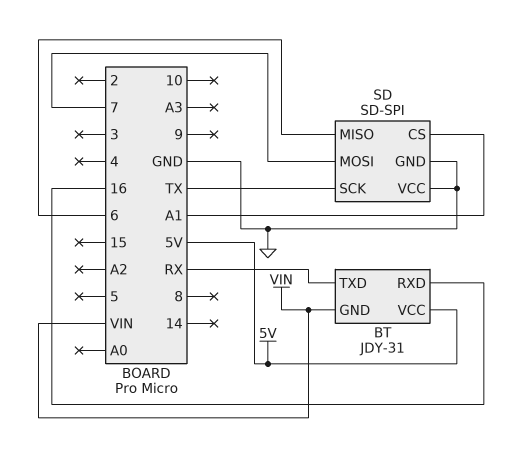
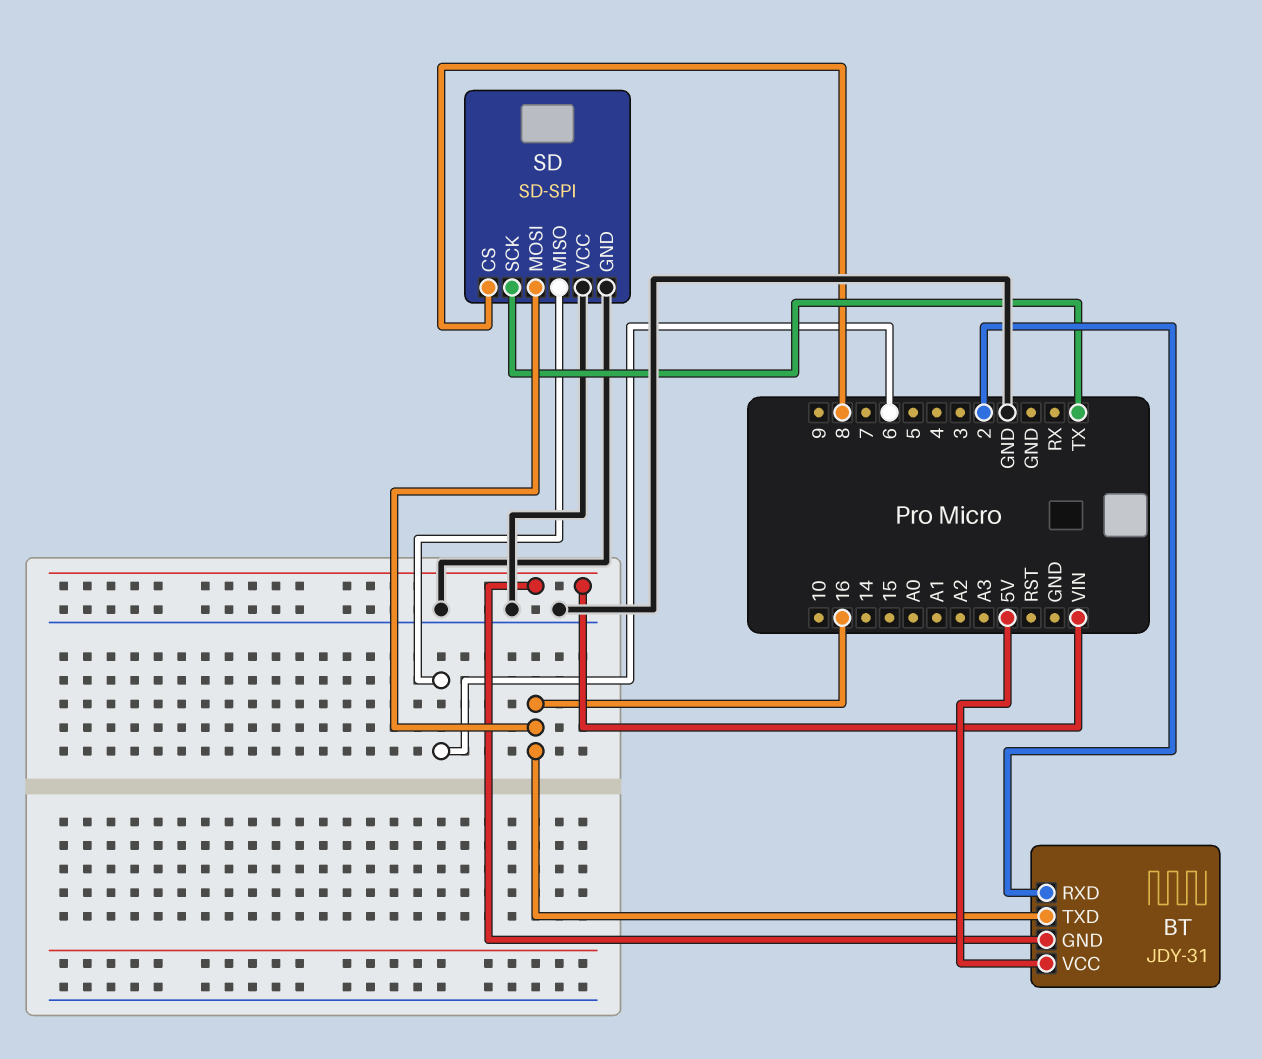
BT pin RXD: 16 -> 2
BT pin TXD: RX -> 16
SD pin CS: A1 -> 8
SD pin MOSI: 7 -> 16

